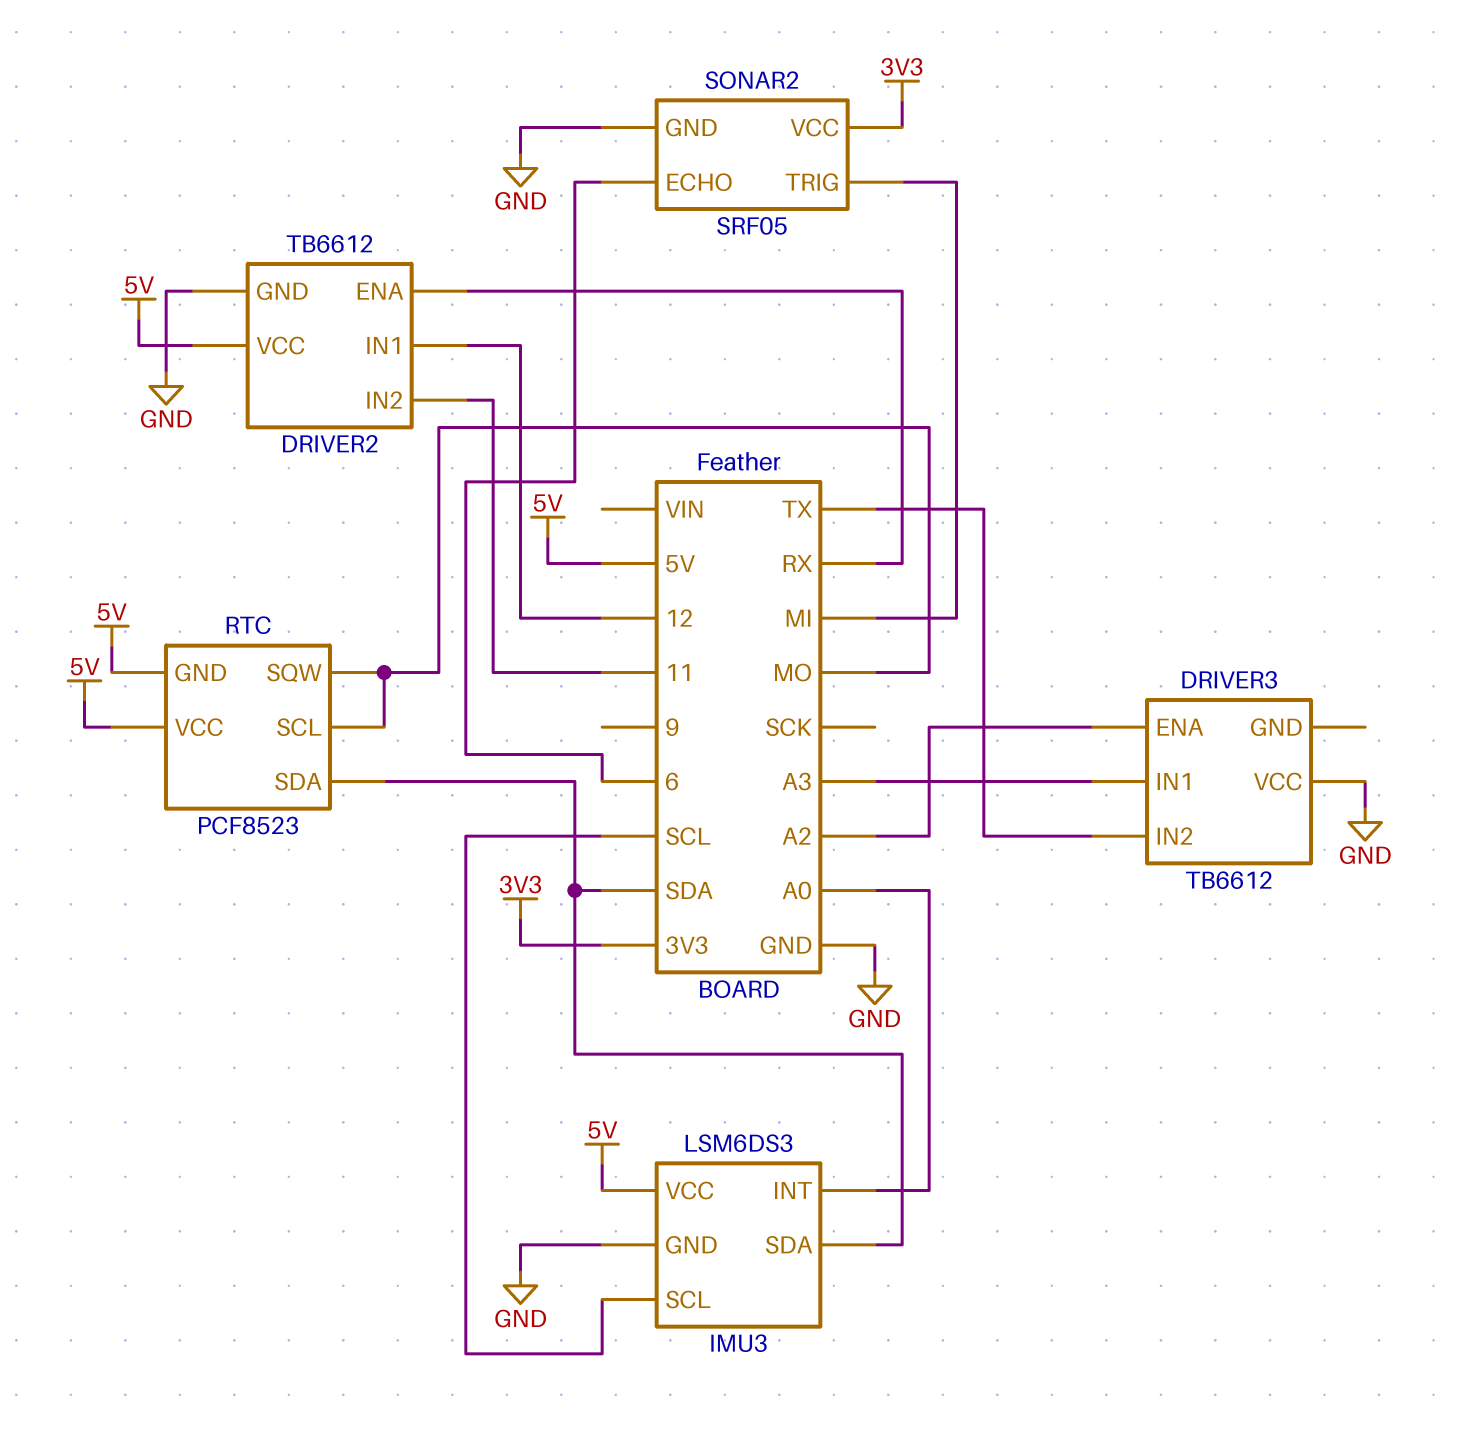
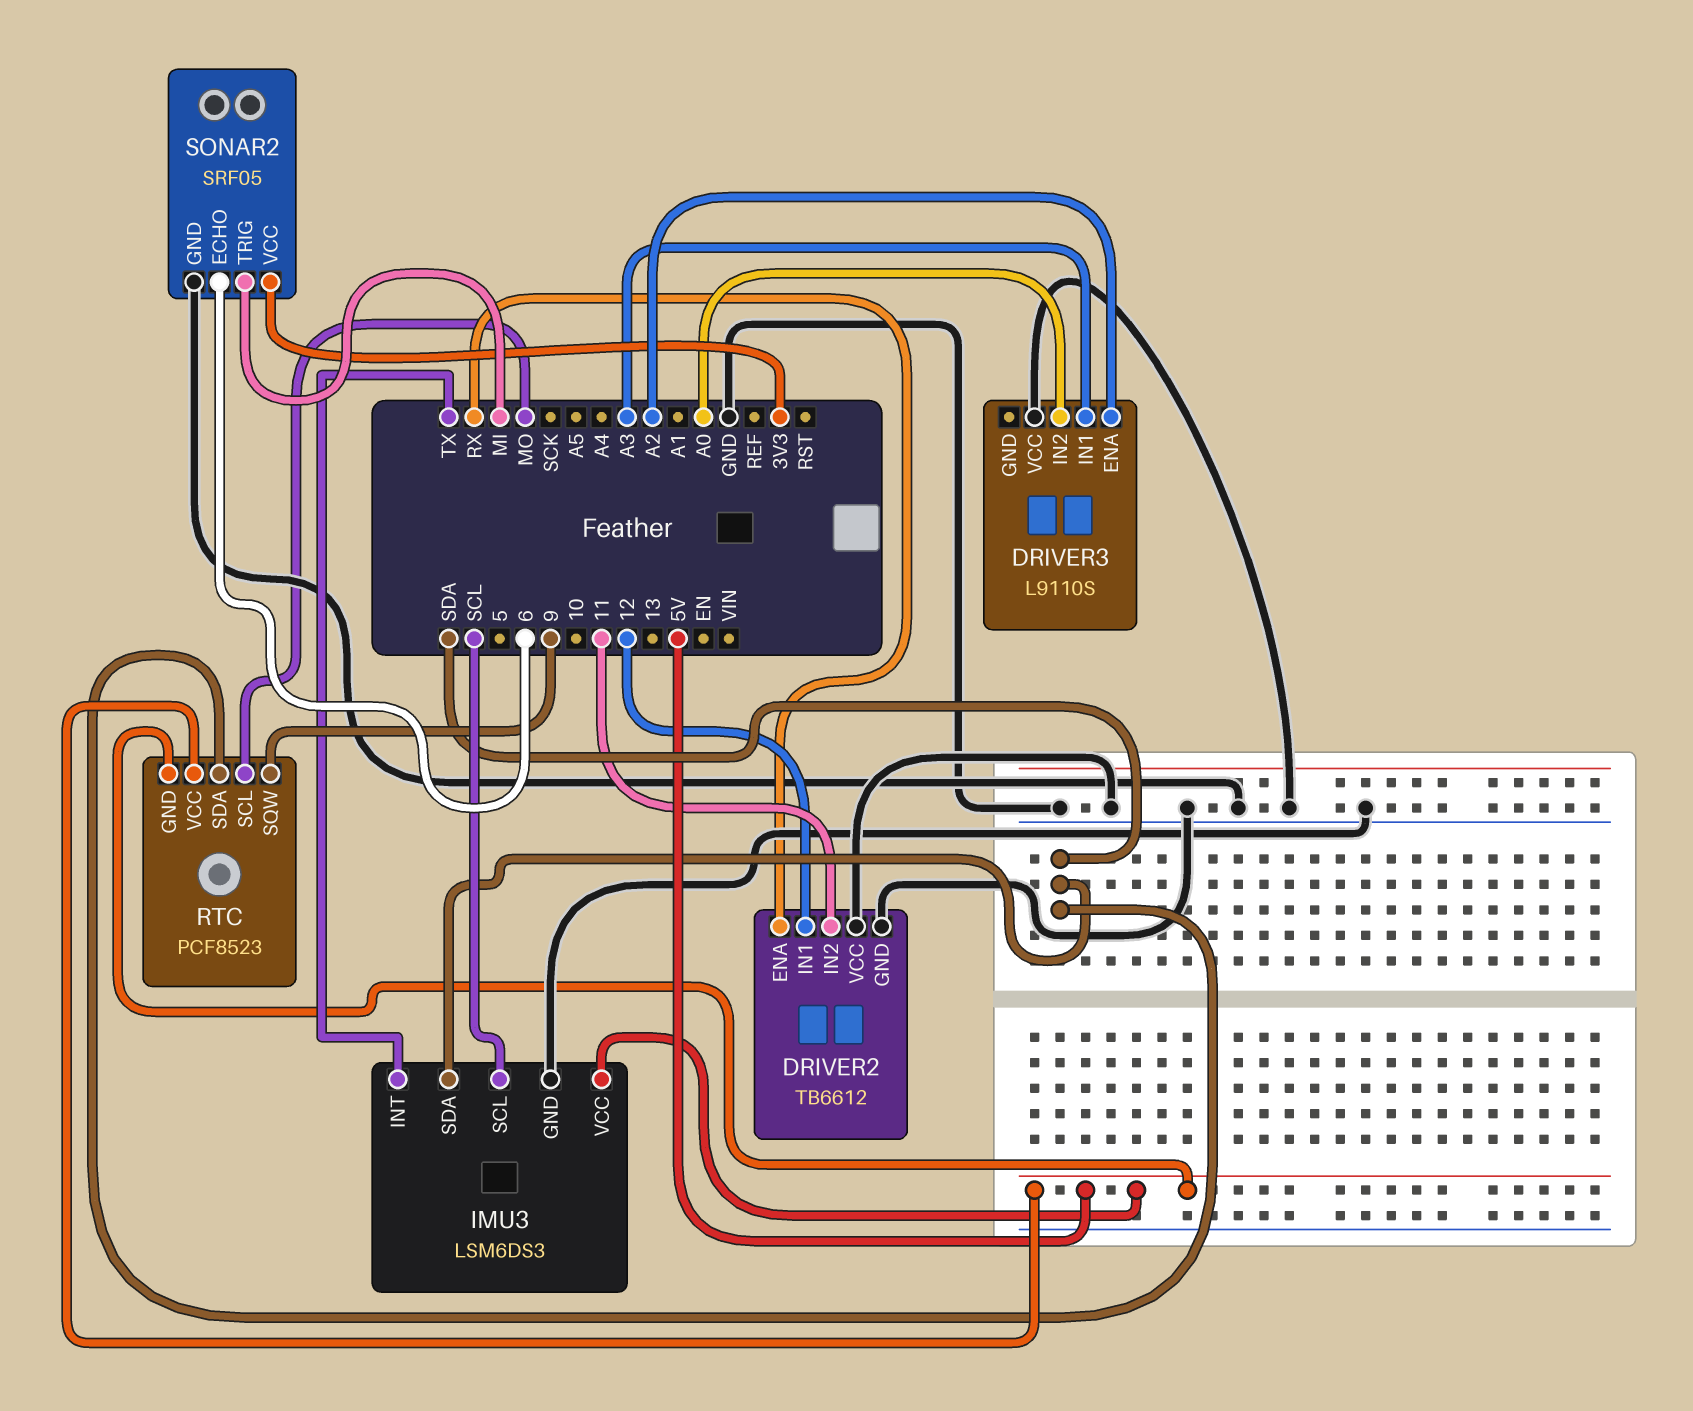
DRIVER2 pin VCC: 5V -> GND
DRIVER3: TB6612 -> L9110S
DRIVER3 pin IN2: TX -> A0
IMU3 pin INT: A0 -> TX
RTC pin SQW: MO -> 9

